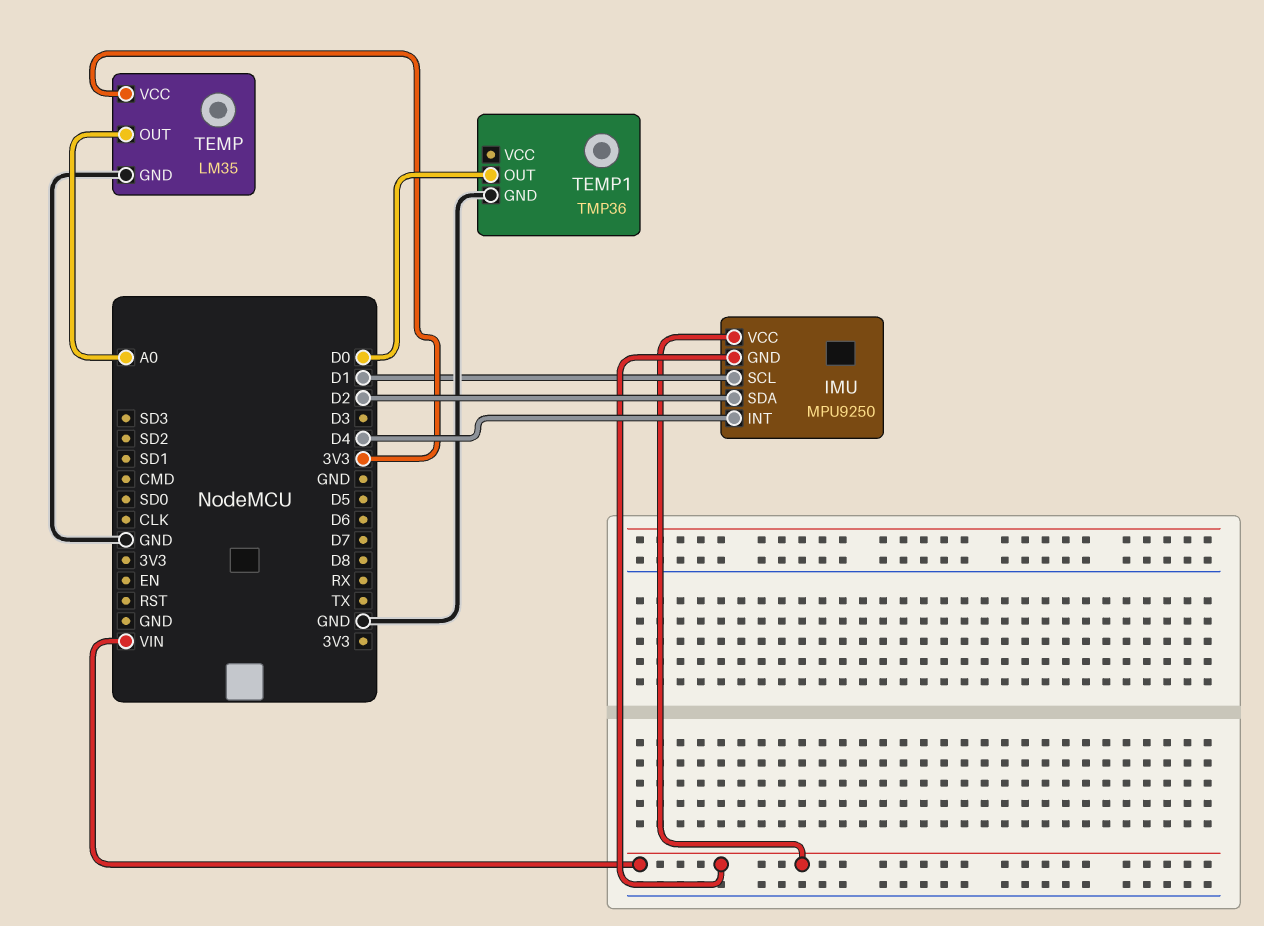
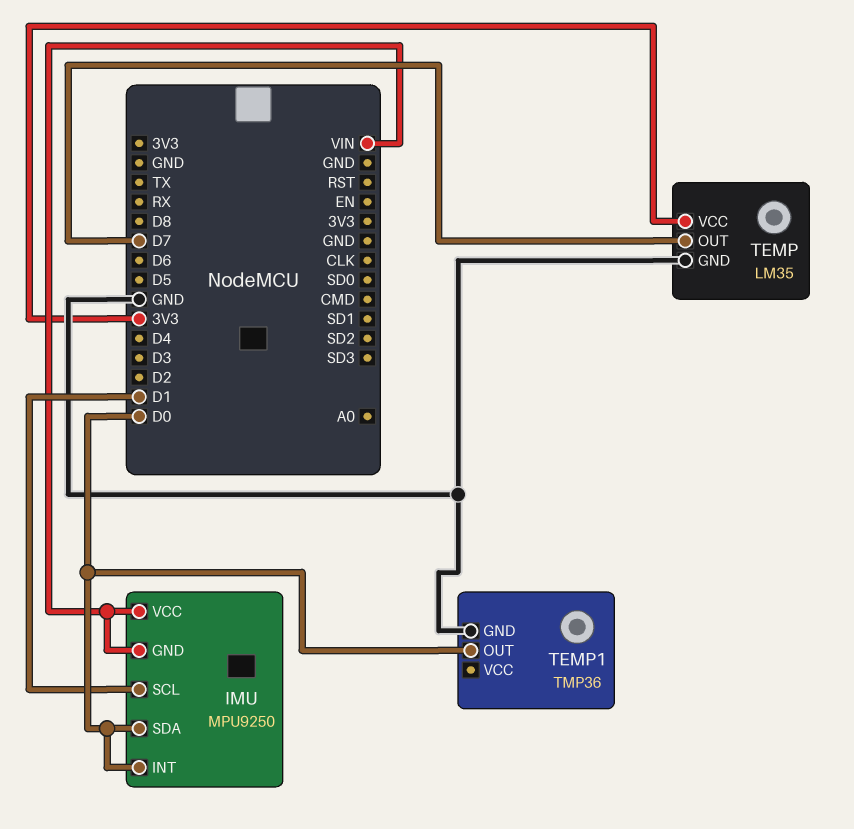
IMU pin INT: D4 -> D0
IMU pin SDA: D2 -> D0
TEMP pin OUT: A0 -> D7

